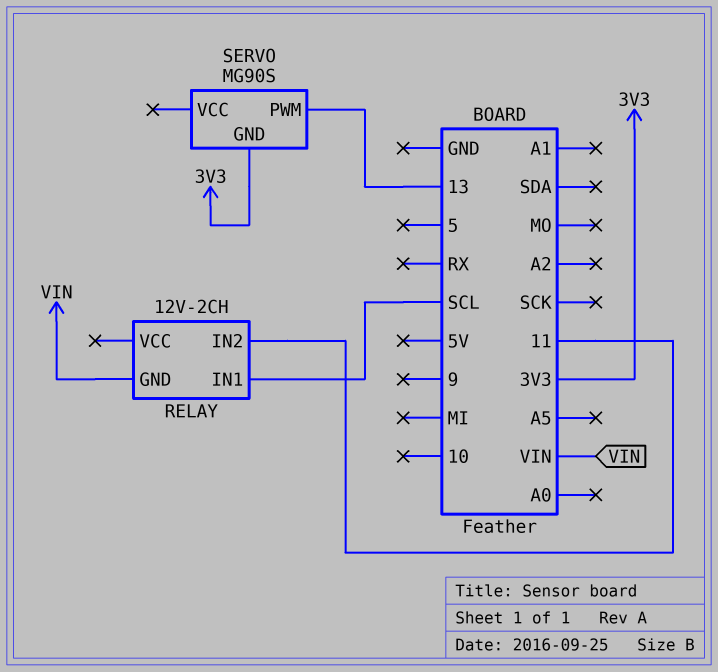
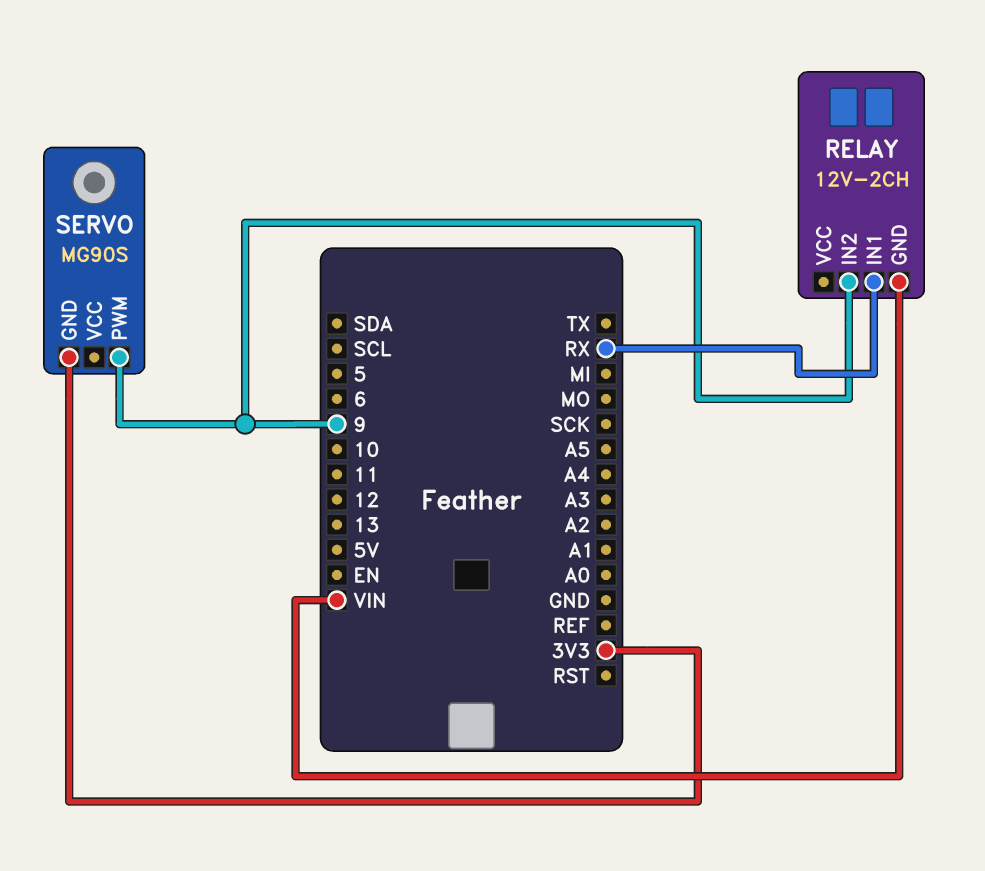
RELAY pin IN1: SCL -> RX
RELAY pin IN2: 11 -> 9
SERVO pin PWM: 13 -> 9

